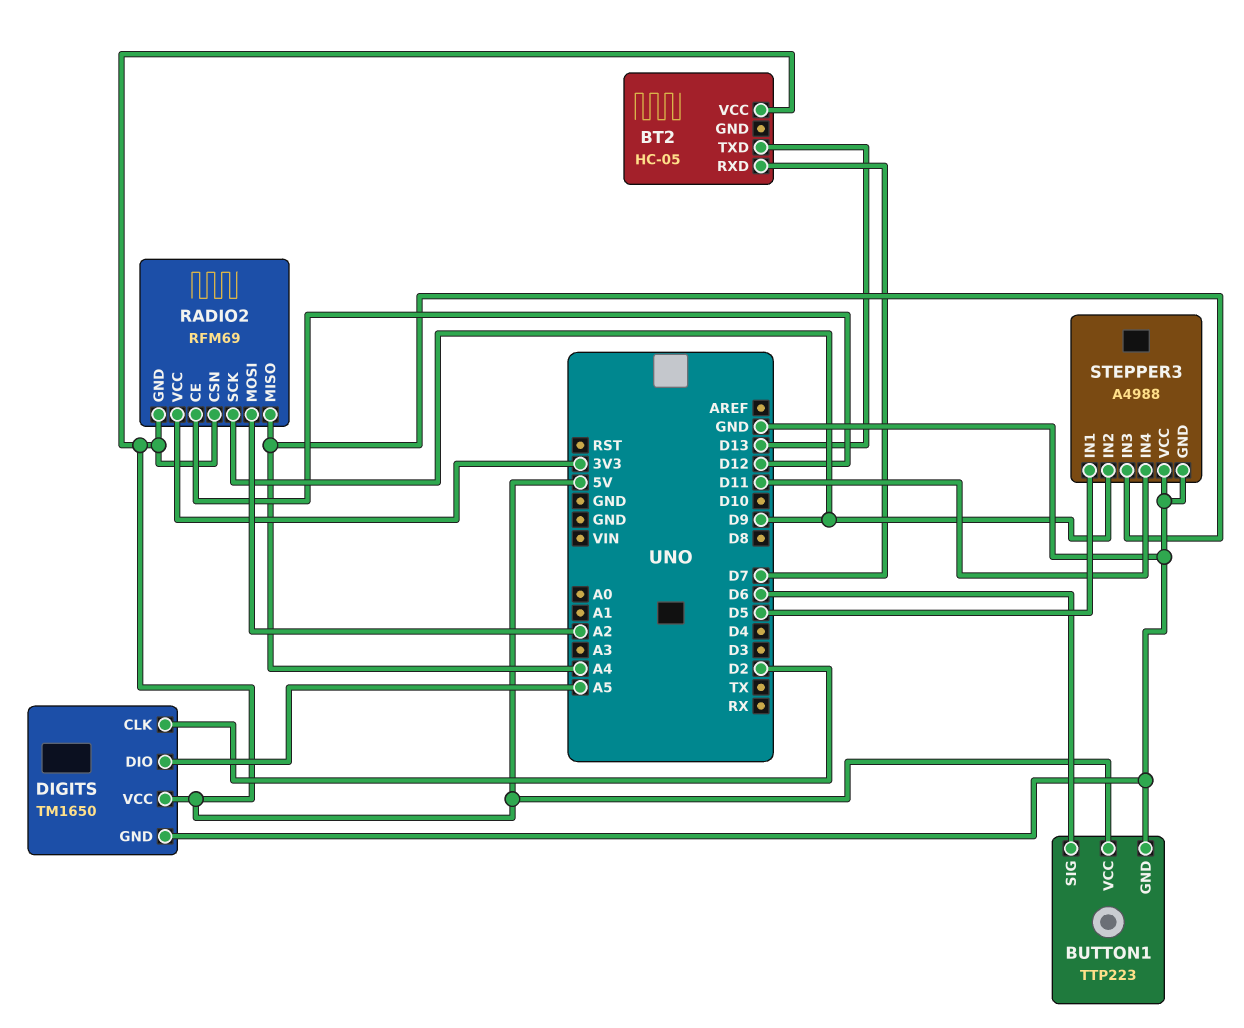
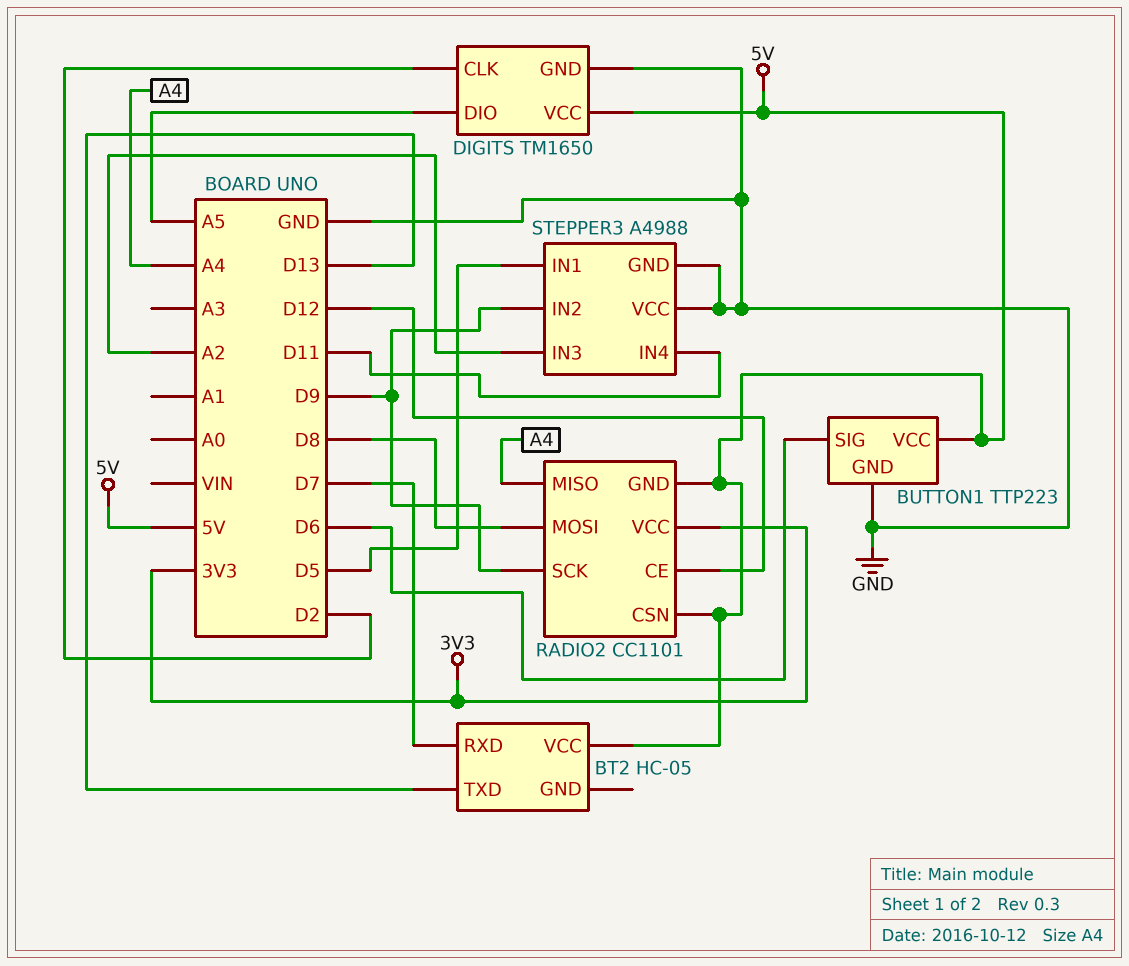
RADIO2: RFM69 -> CC1101
RADIO2 pin MOSI: A2 -> D8
STEPPER3 pin IN3: A4 -> A2

